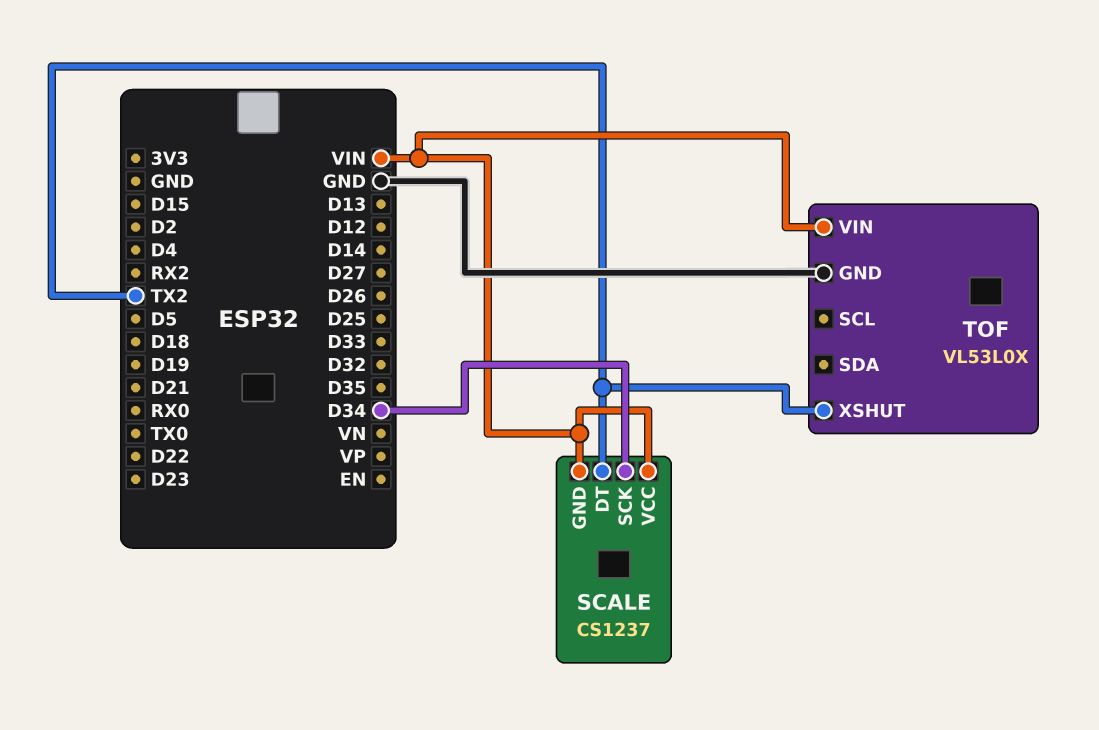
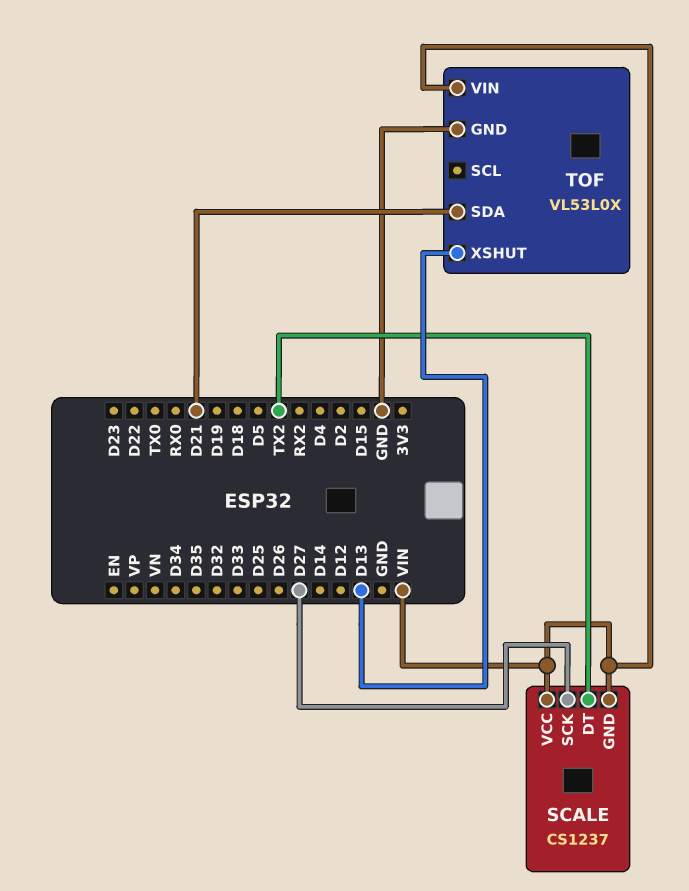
SCALE pin SCK: D34 -> D27
TOF pin SDA: none -> D21
TOF pin XSHUT: TX2 -> D13

